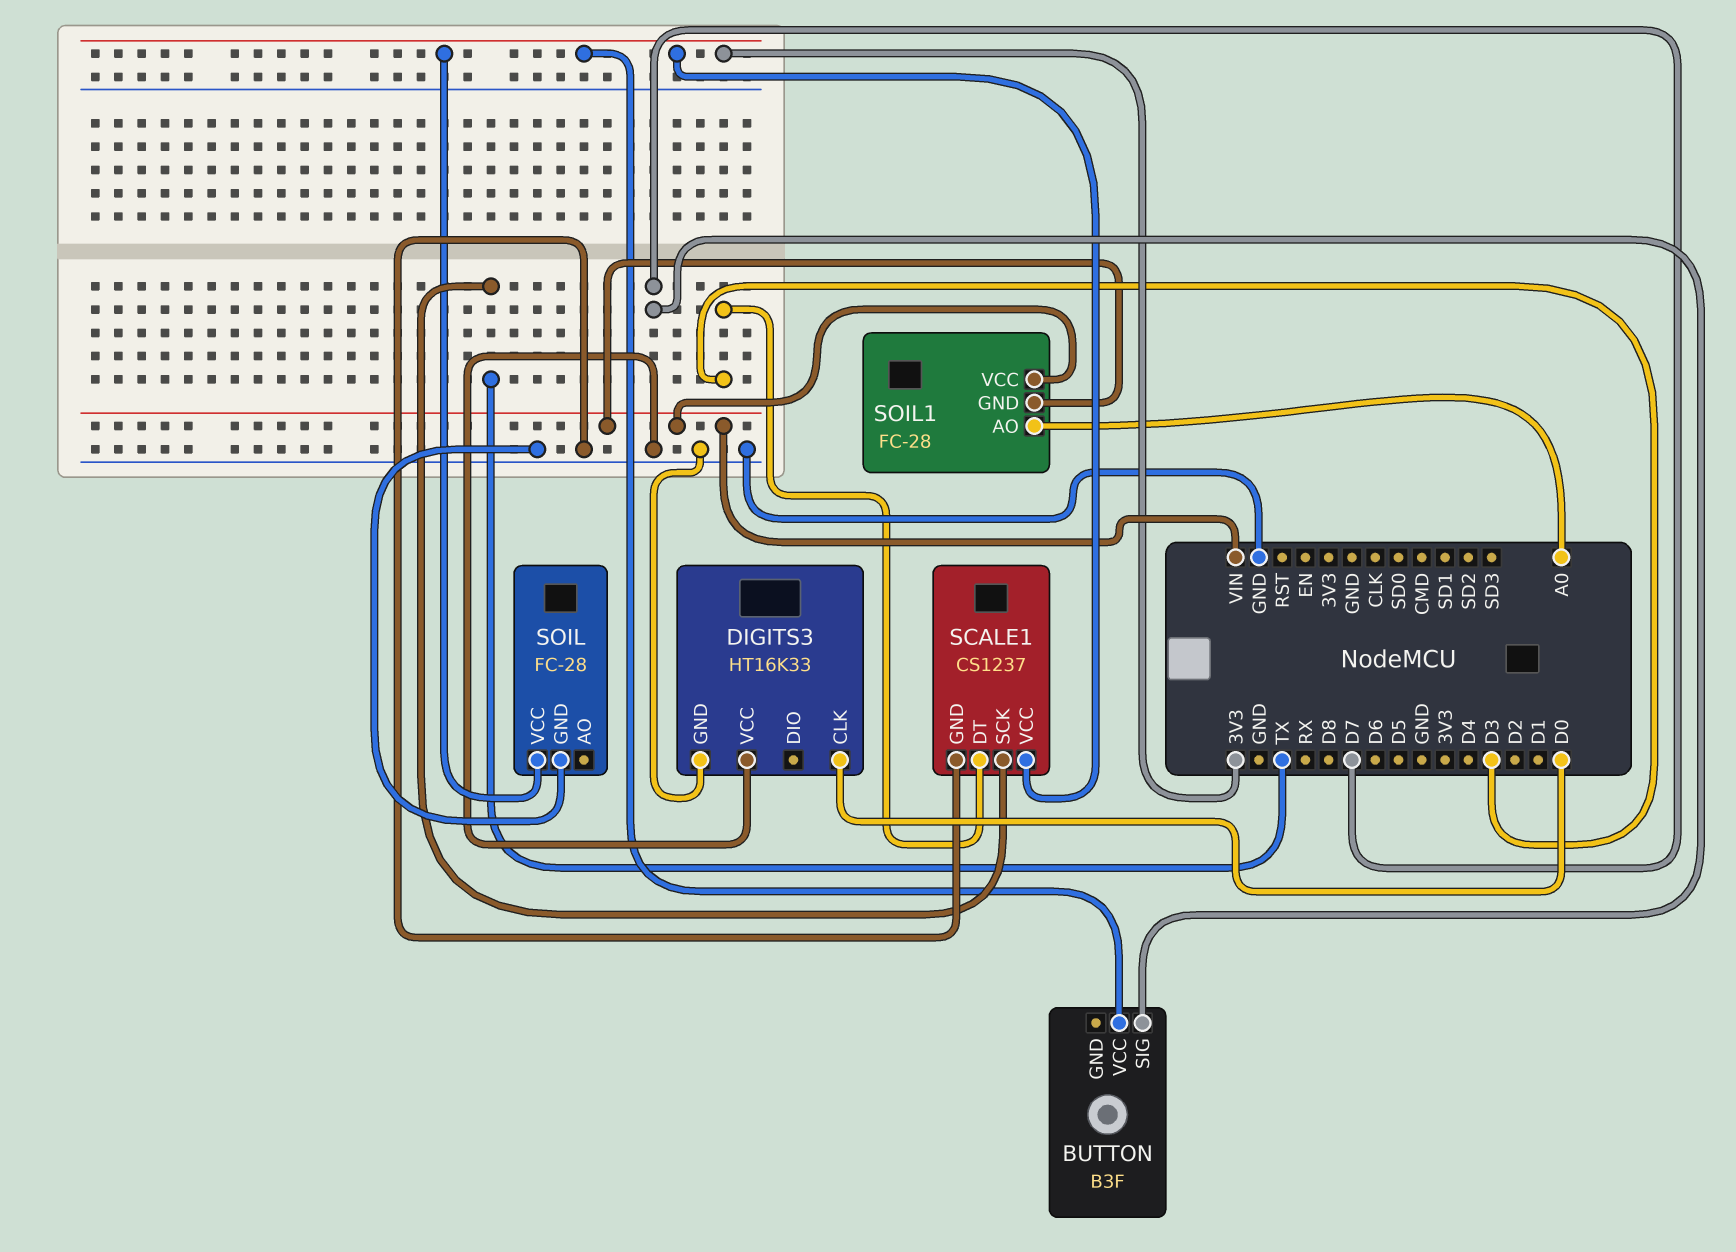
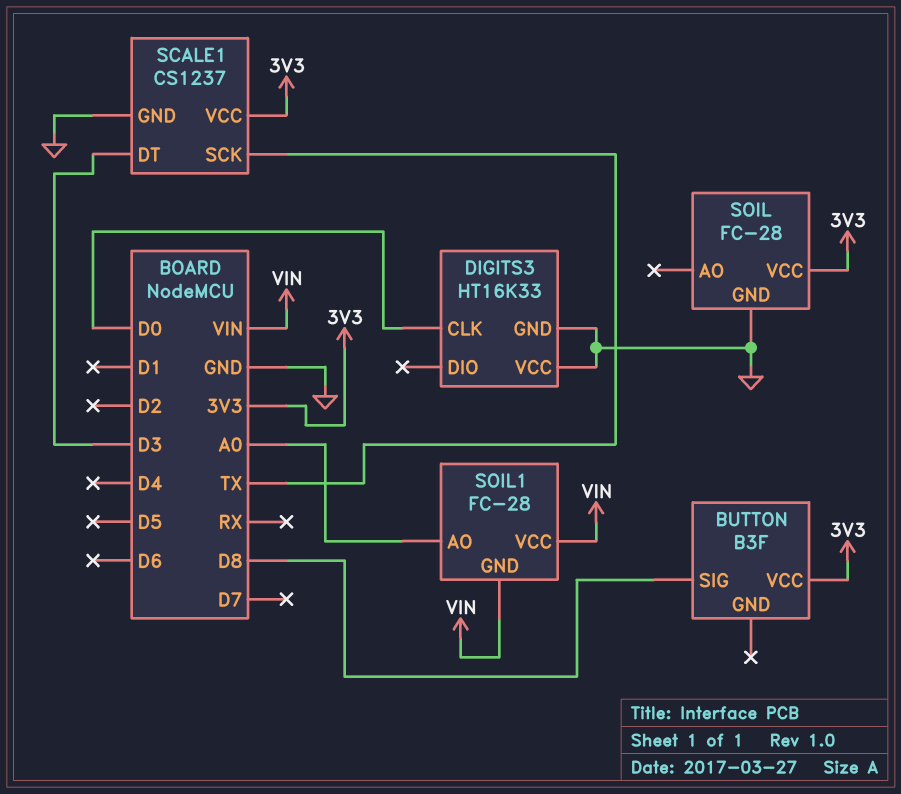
BUTTON pin SIG: D7 -> D8

